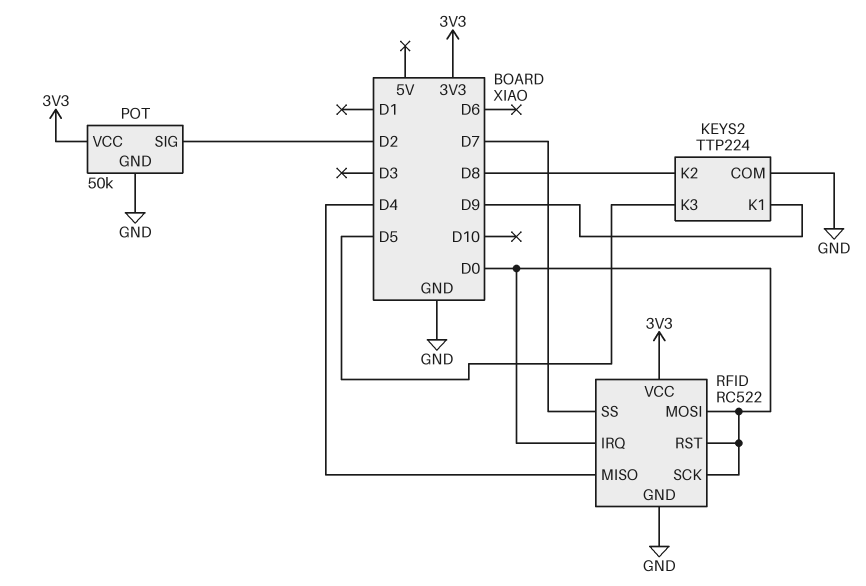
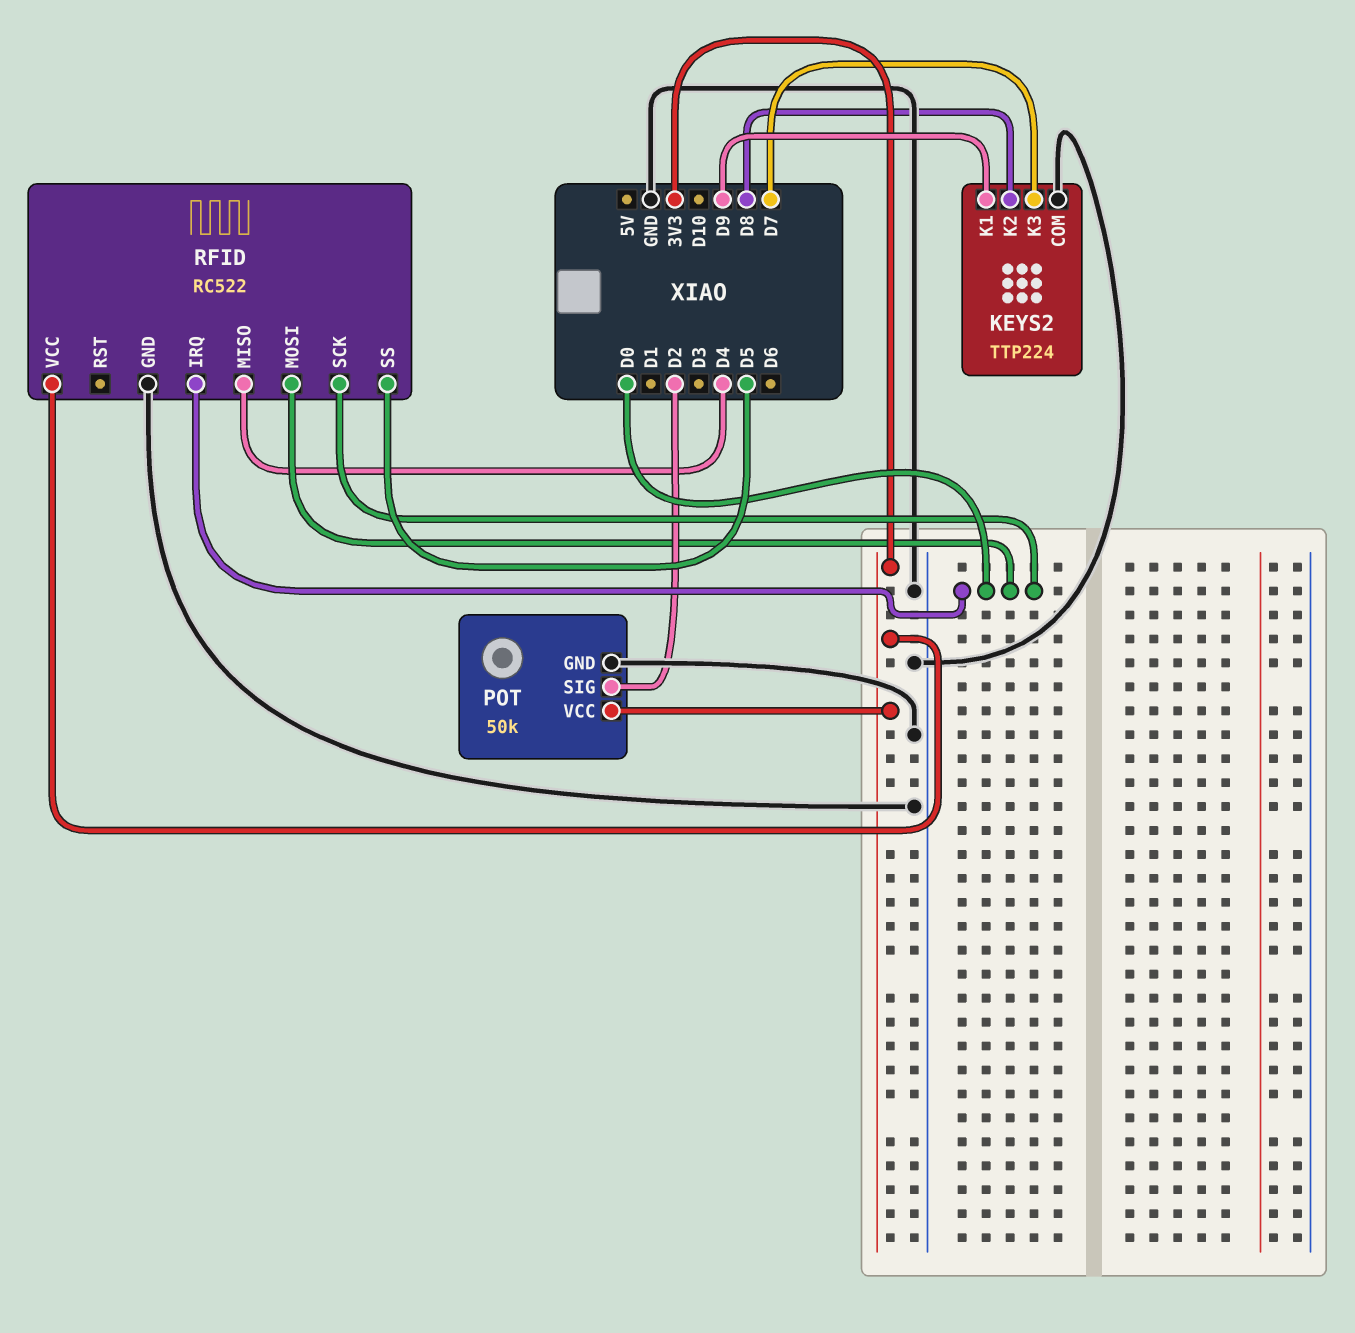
KEYS2 pin K3: D5 -> D7
RFID pin RST: D0 -> none
RFID pin SS: D7 -> D5

